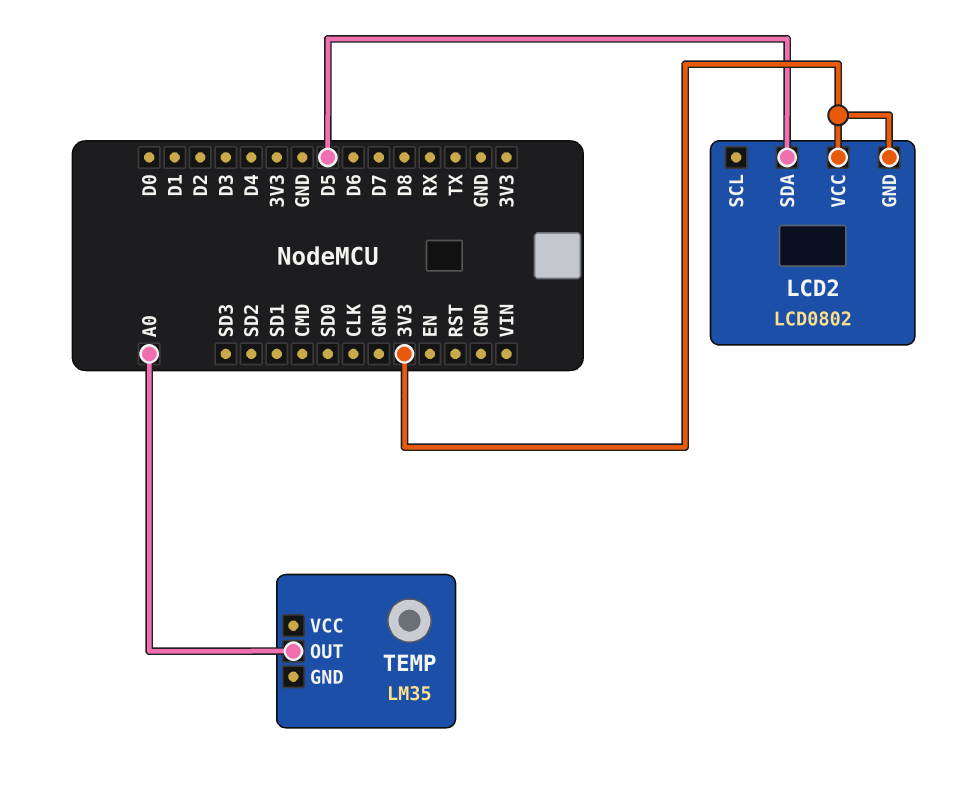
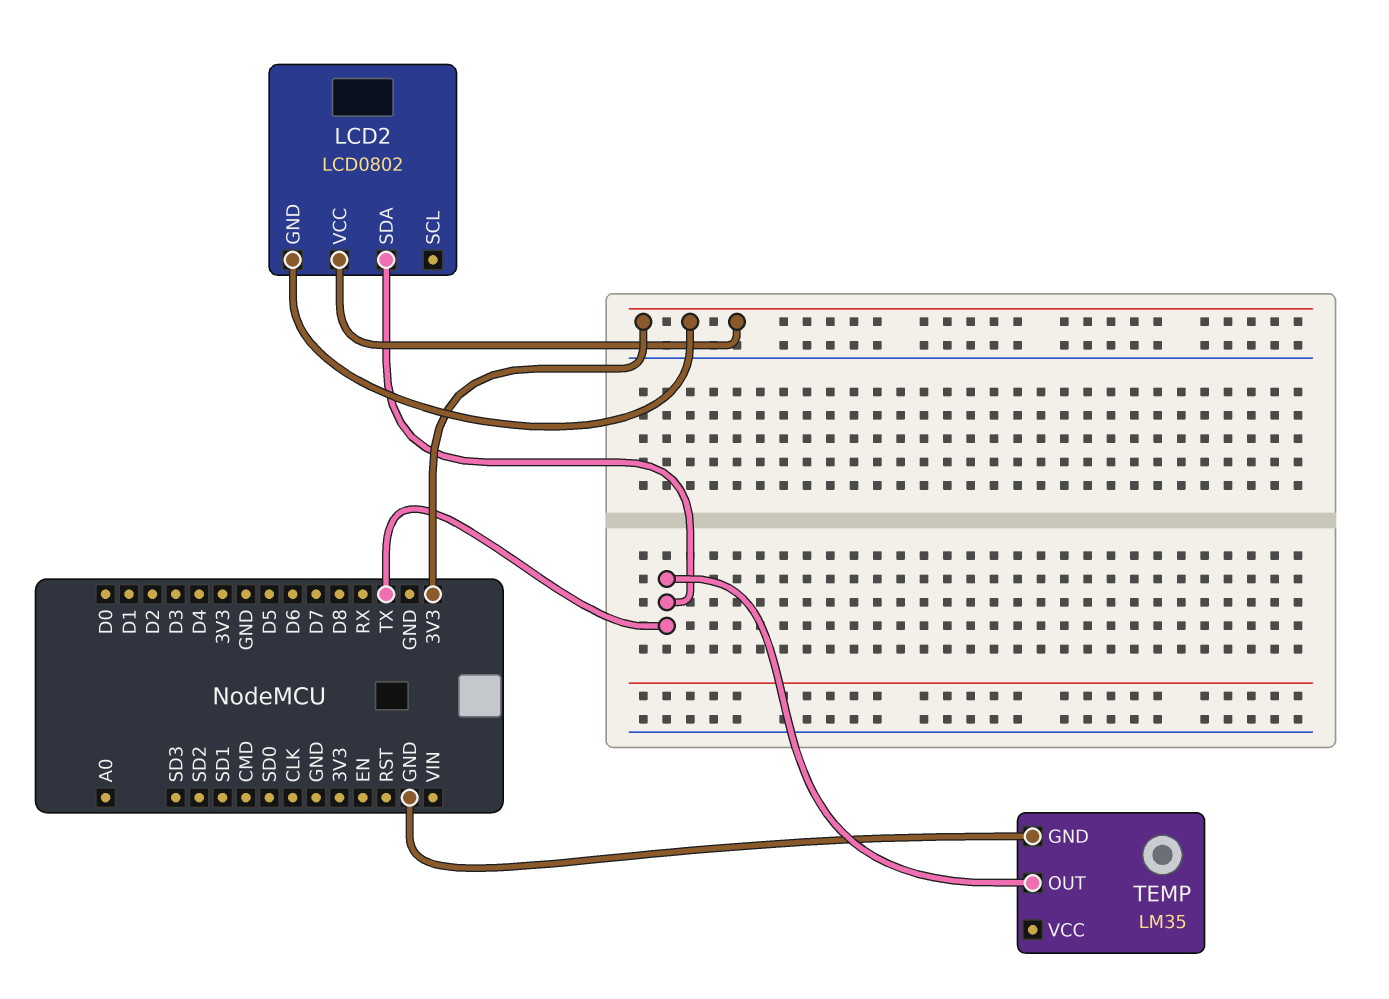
LCD2 pin SDA: D5 -> TX
TEMP pin GND: none -> GND
TEMP pin OUT: A0 -> TX

